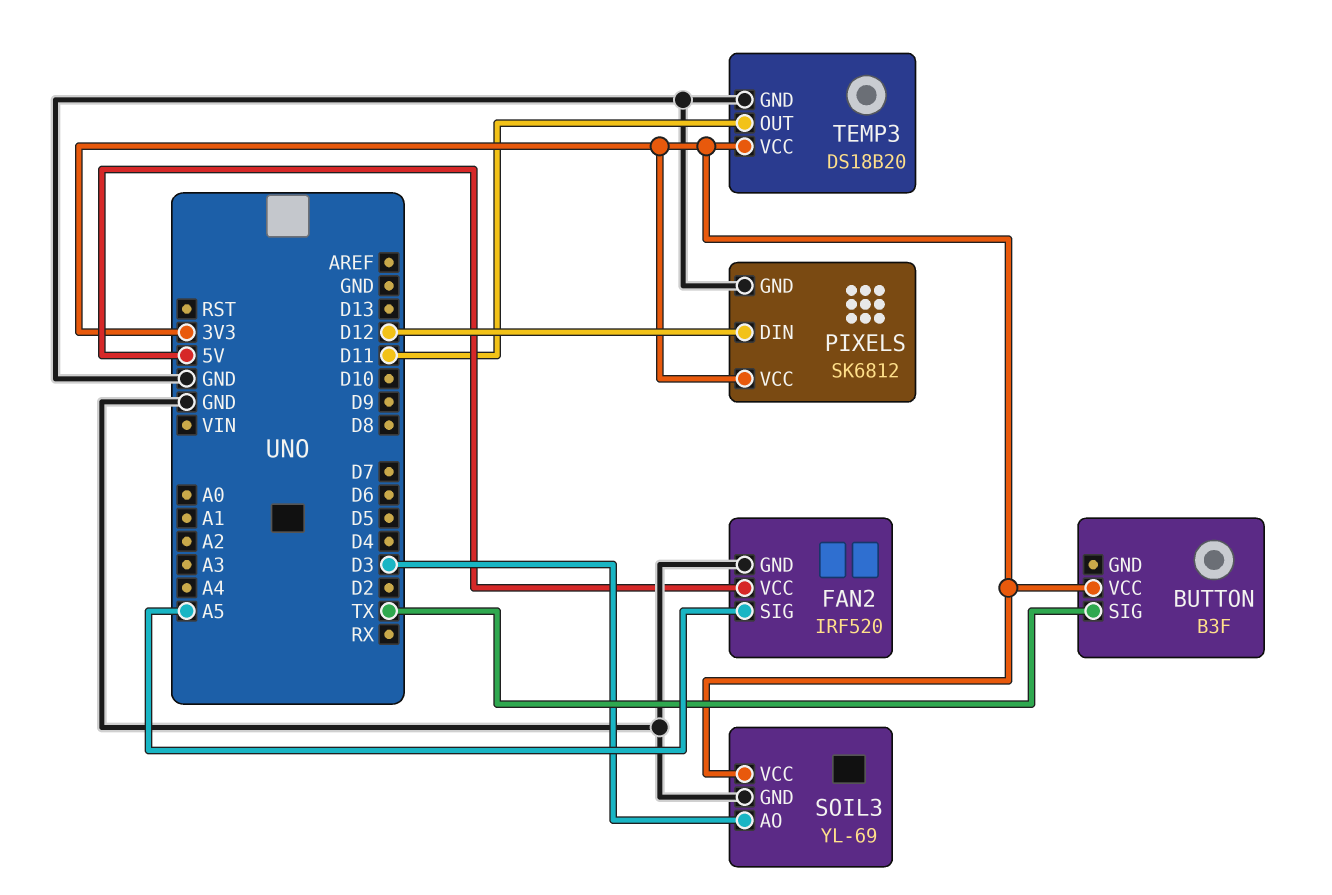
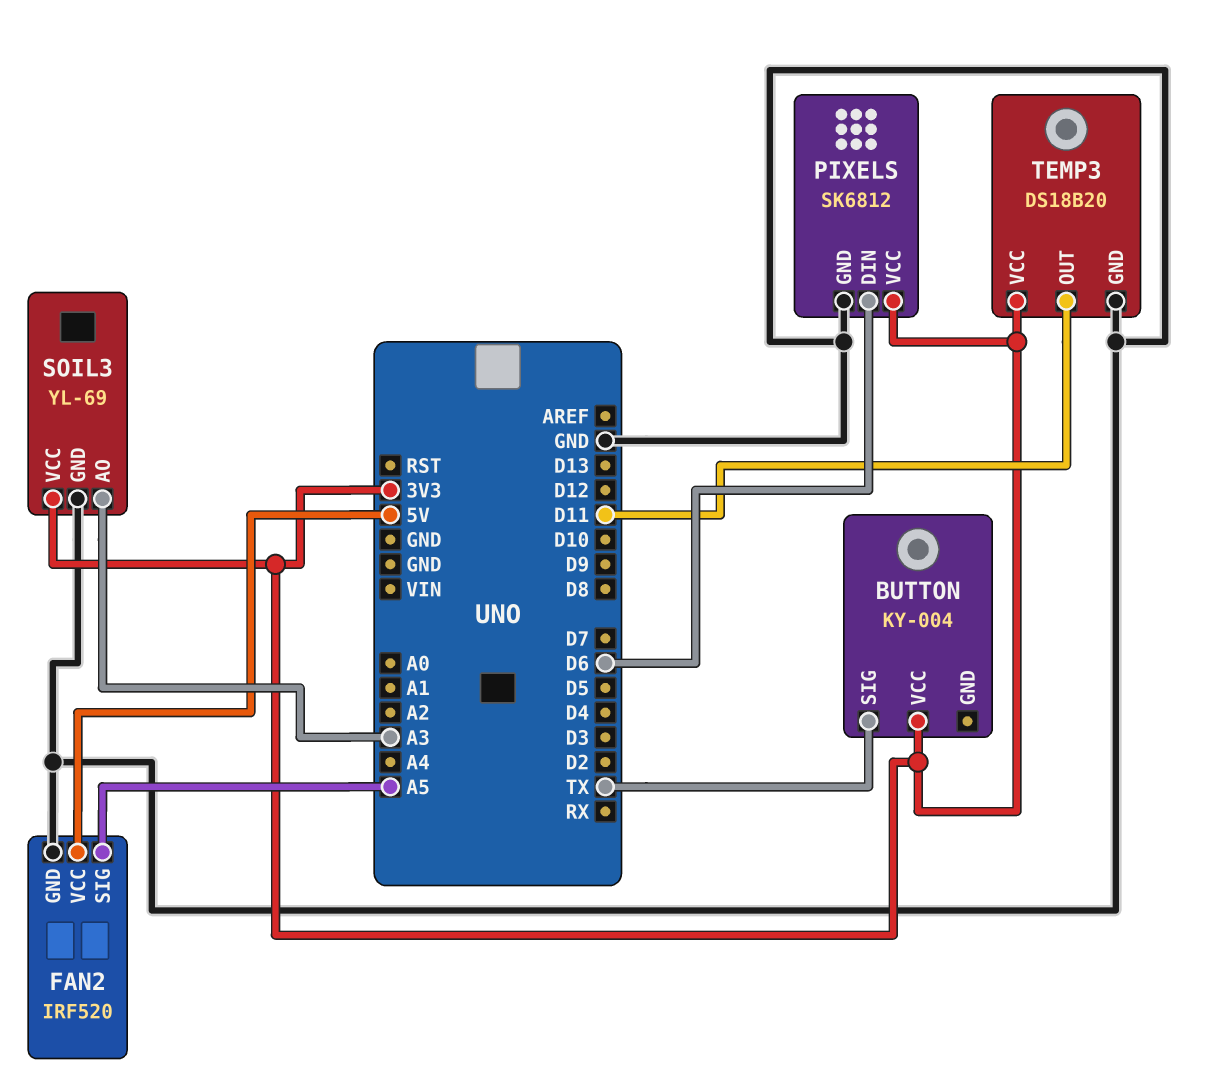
BUTTON: B3F -> KY-004
PIXELS pin DIN: D12 -> D6
SOIL3 pin AO: D3 -> A3

